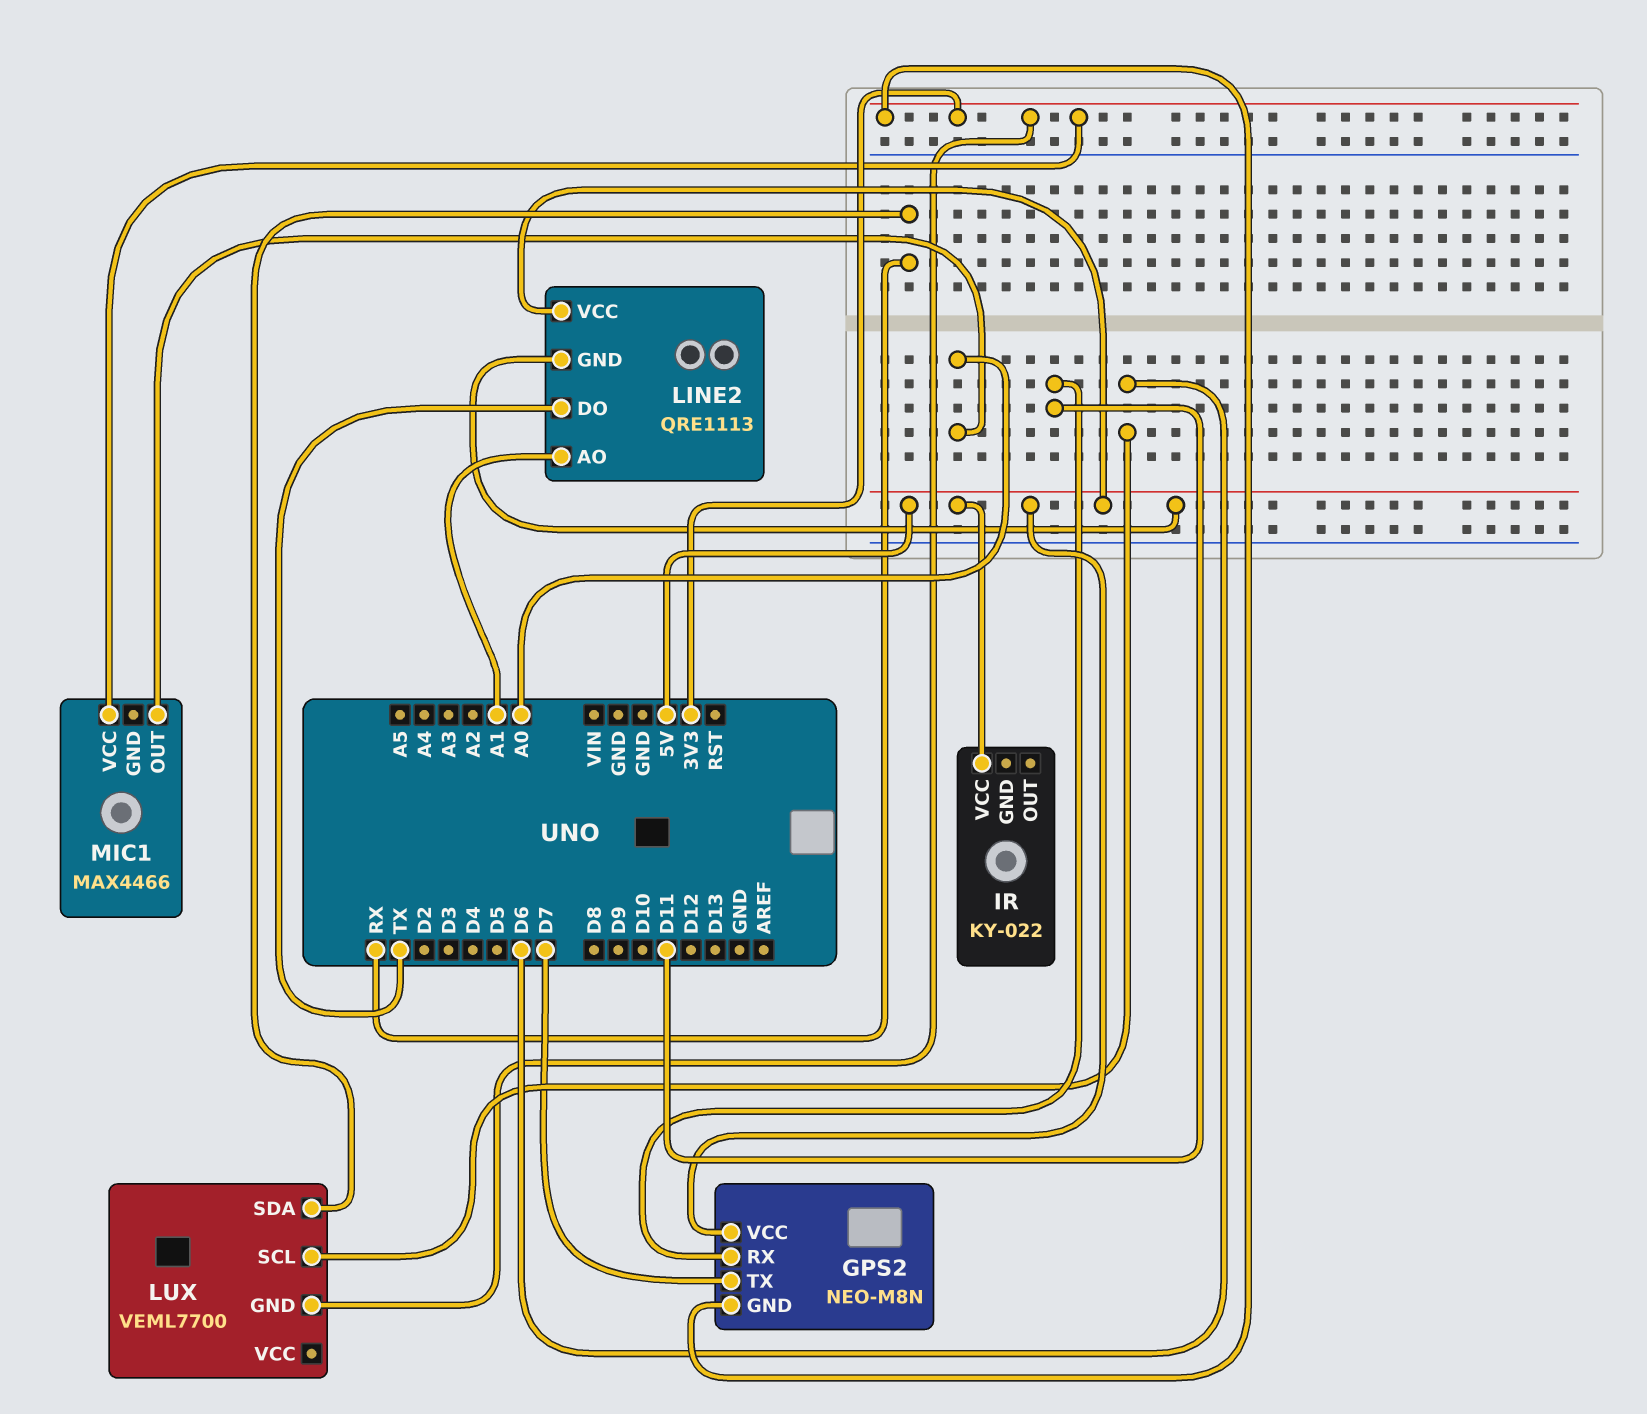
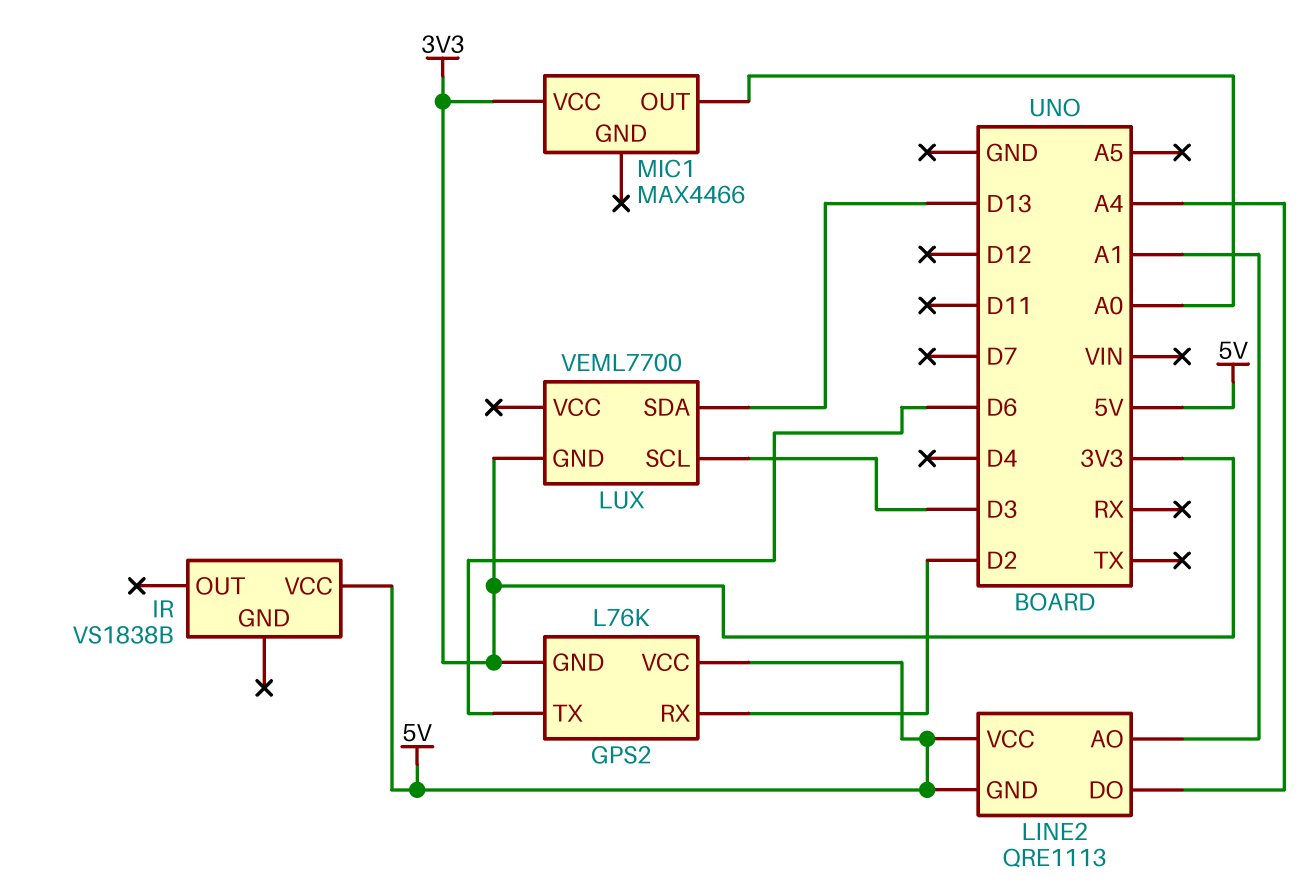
GPS2: NEO-M8N -> L76K
GPS2 pin RX: D11 -> D2
GPS2 pin TX: D7 -> D6
IR: KY-022 -> VS1838B
LINE2 pin DO: TX -> A4
LUX pin SCL: D6 -> D3
LUX pin SDA: RX -> D13

